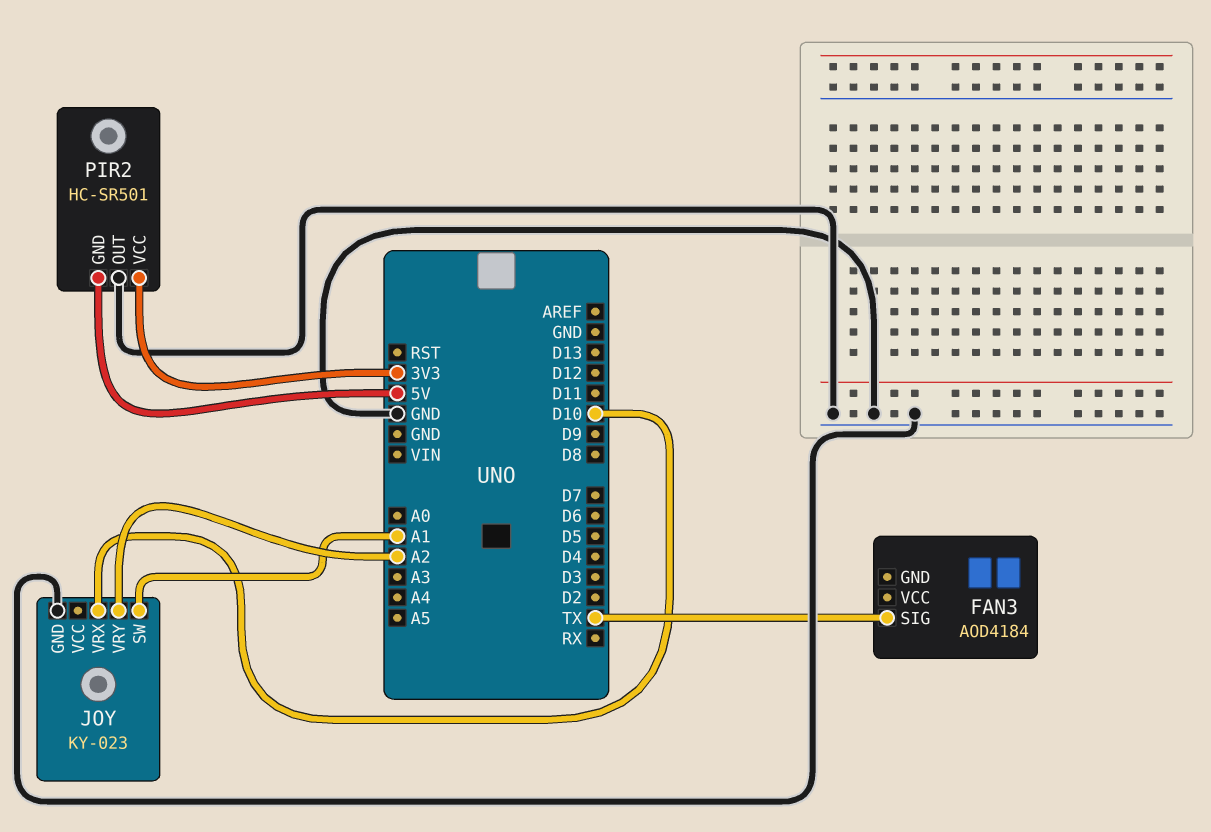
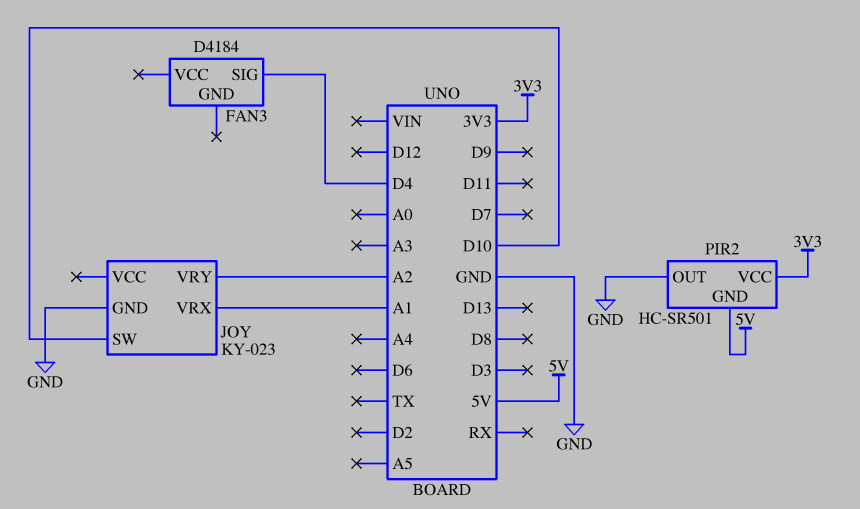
FAN3: AOD4184 -> D4184
FAN3 pin SIG: TX -> D4
JOY pin SW: A1 -> D10
JOY pin VRX: D10 -> A1

